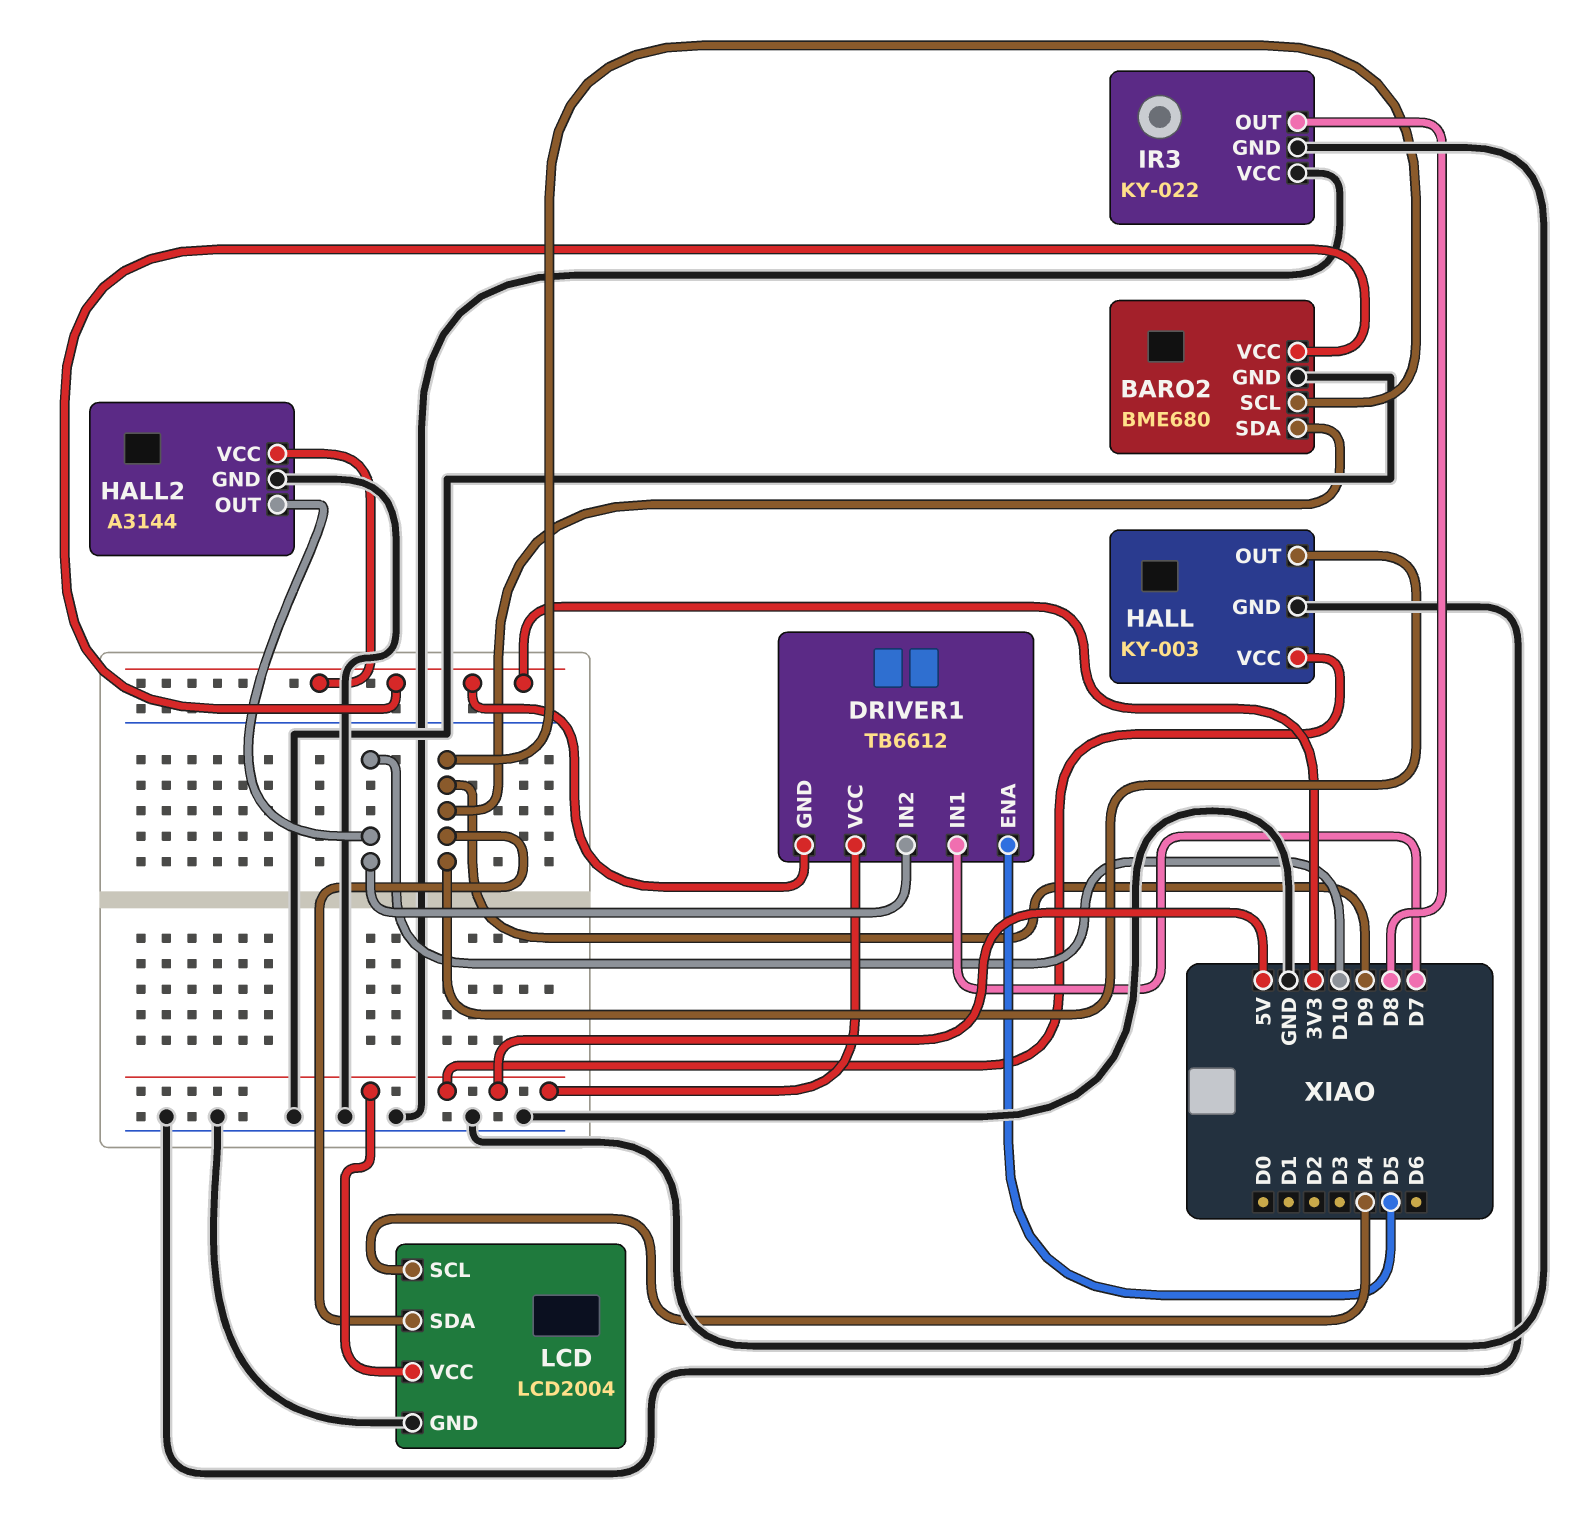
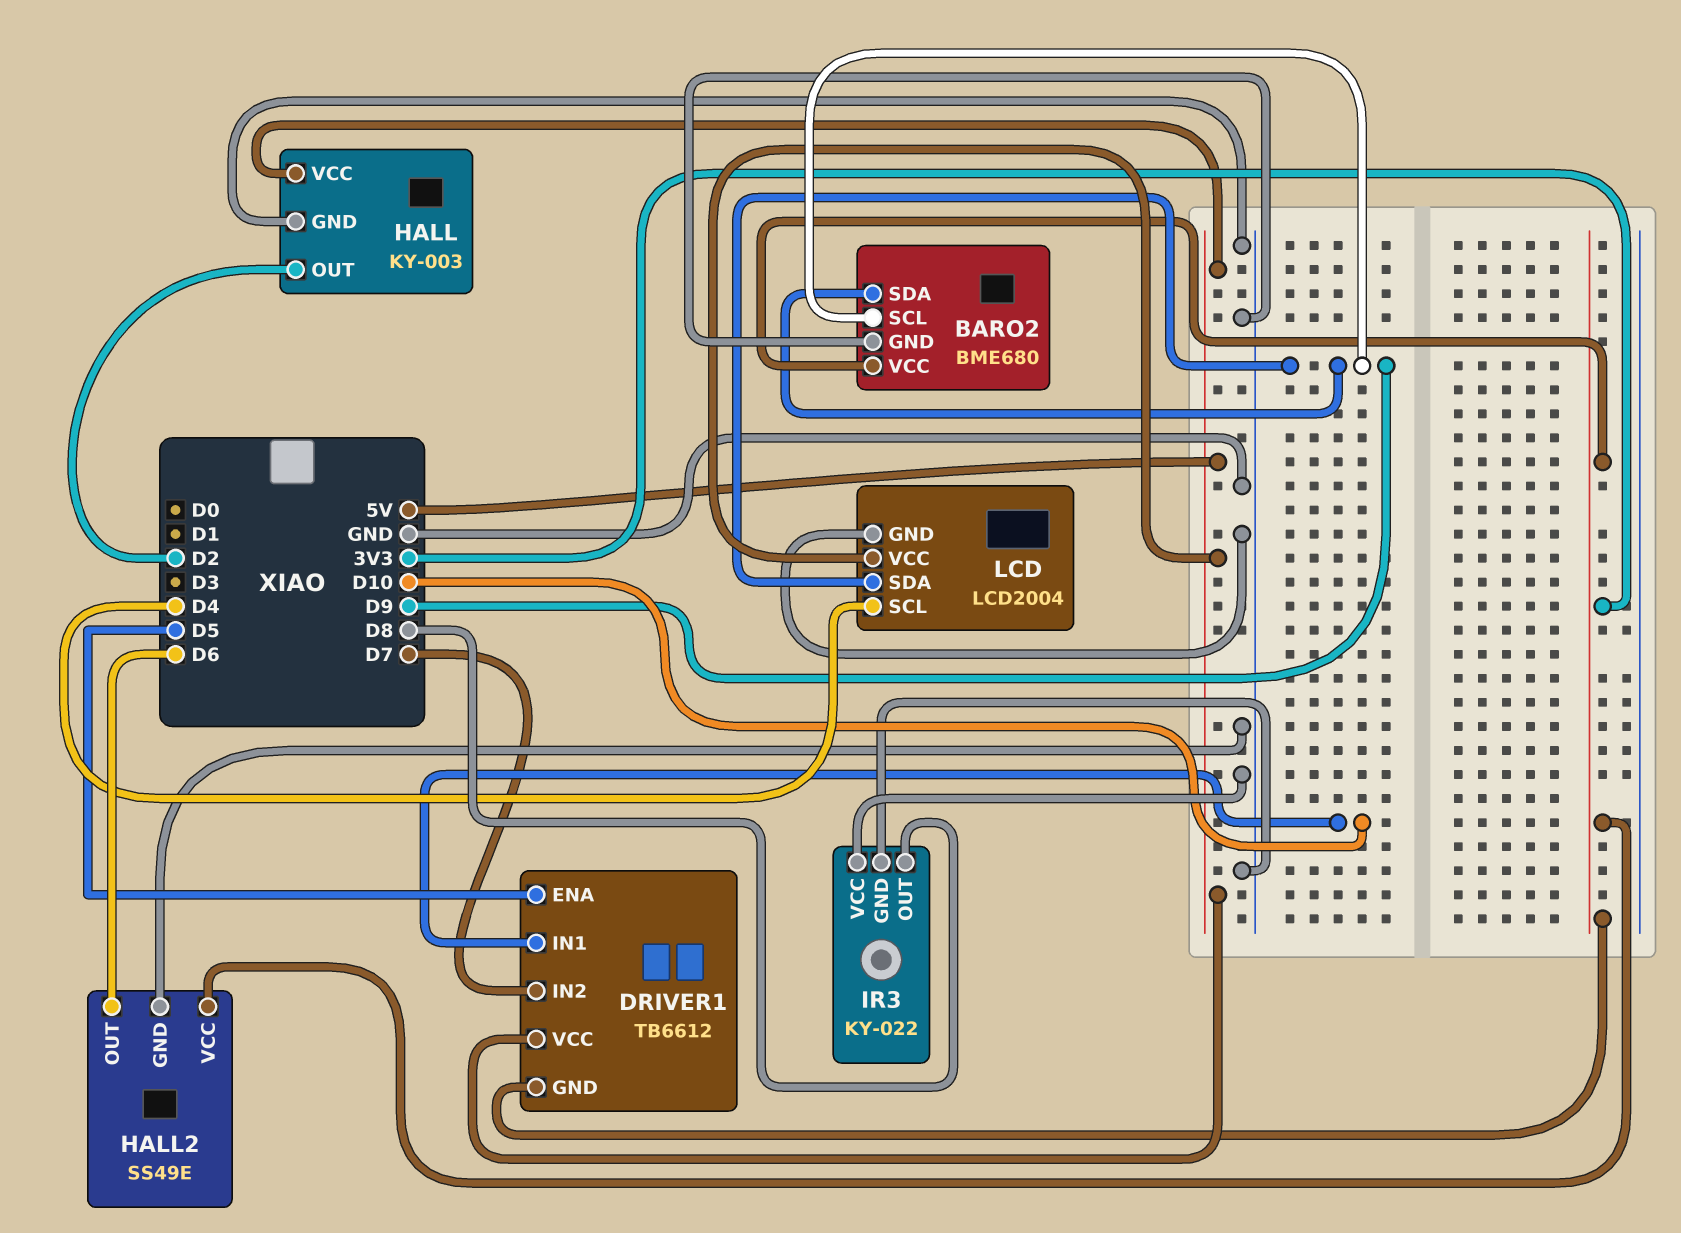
DRIVER1 pin IN1: D7 -> D10
DRIVER1 pin IN2: D10 -> D7
HALL pin OUT: D9 -> D2
HALL2: A3144 -> SS49E
HALL2 pin OUT: D10 -> D6

